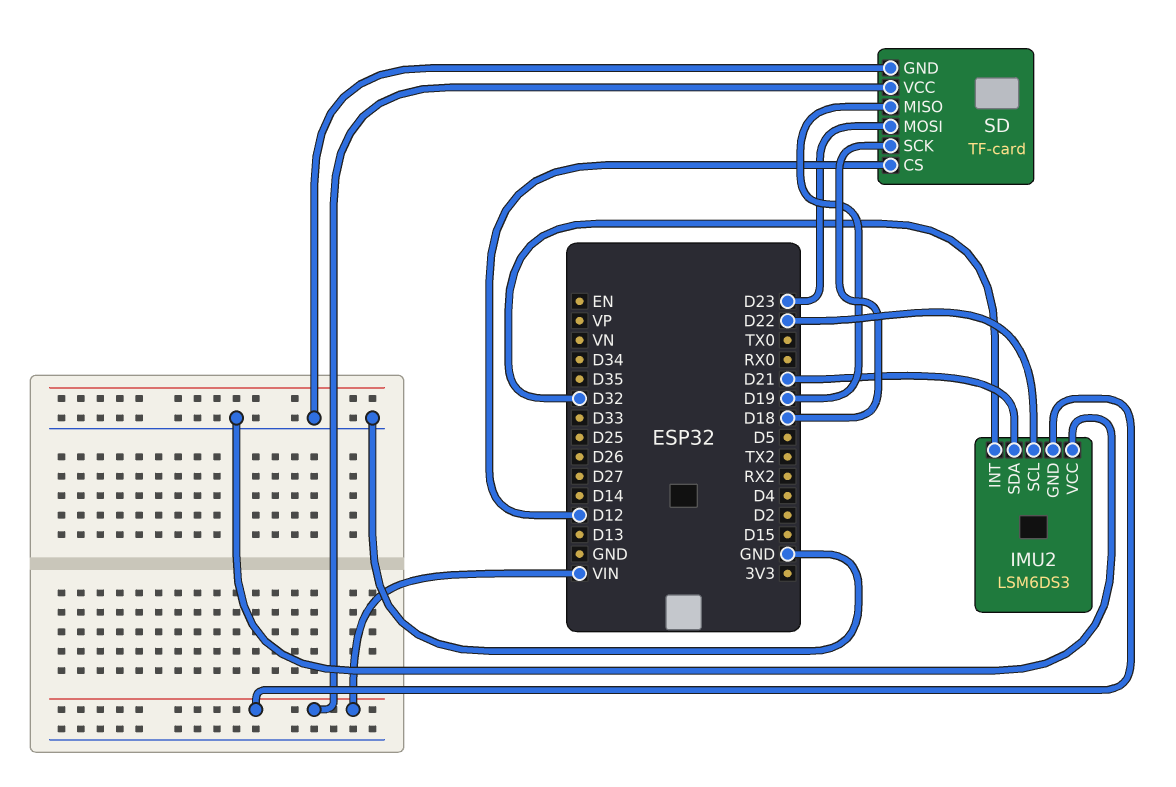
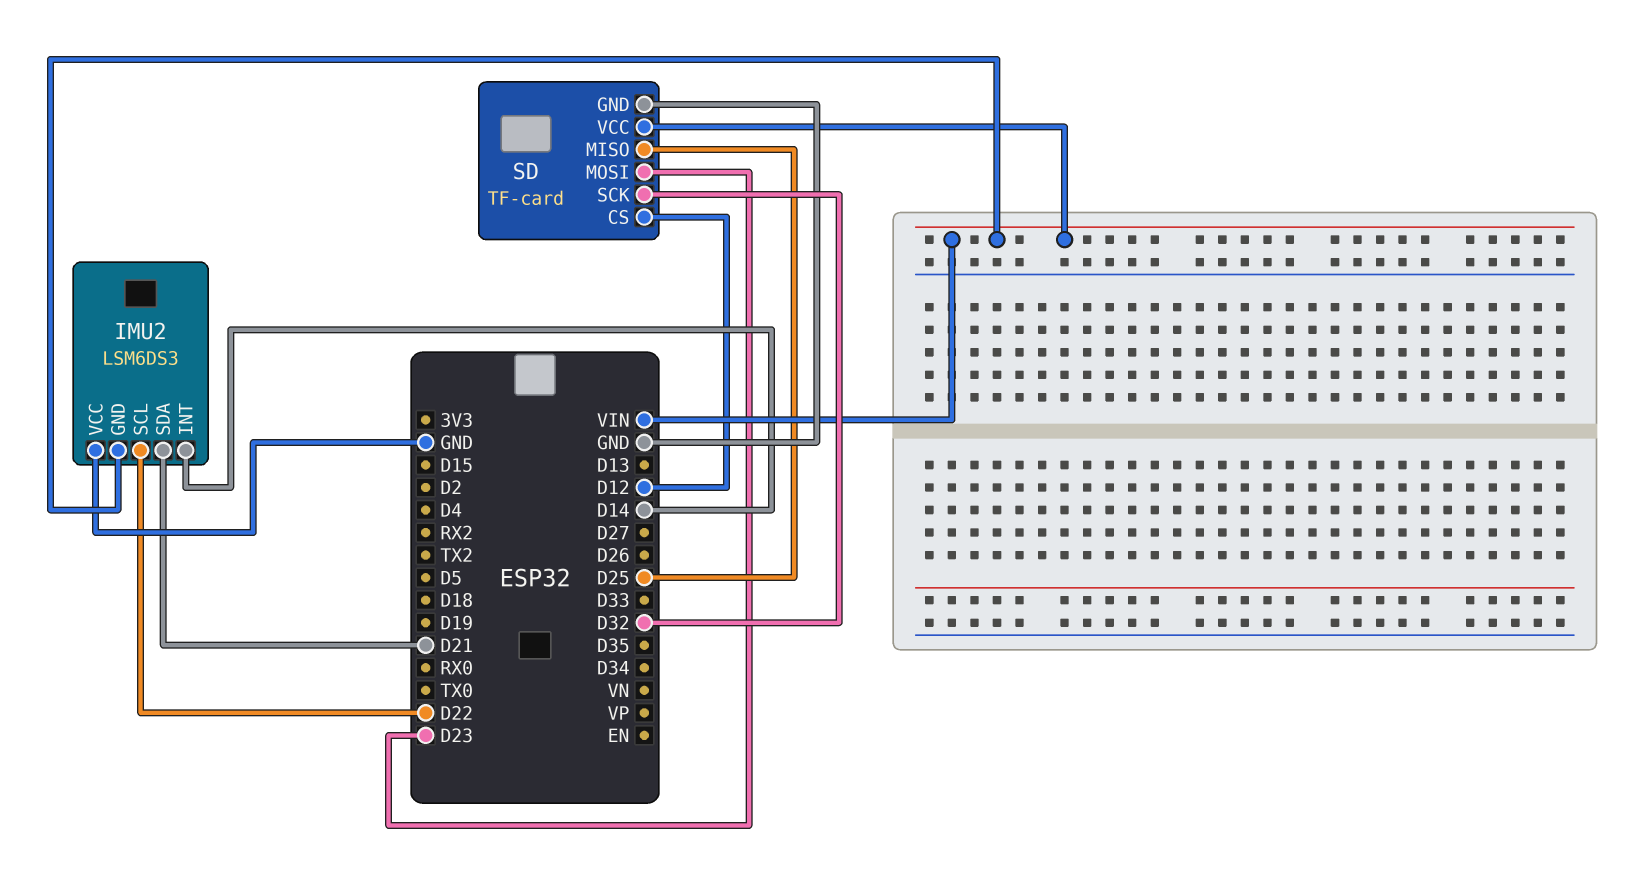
IMU2 pin INT: D32 -> D14
SD pin MISO: D19 -> D25
SD pin SCK: D18 -> D32

